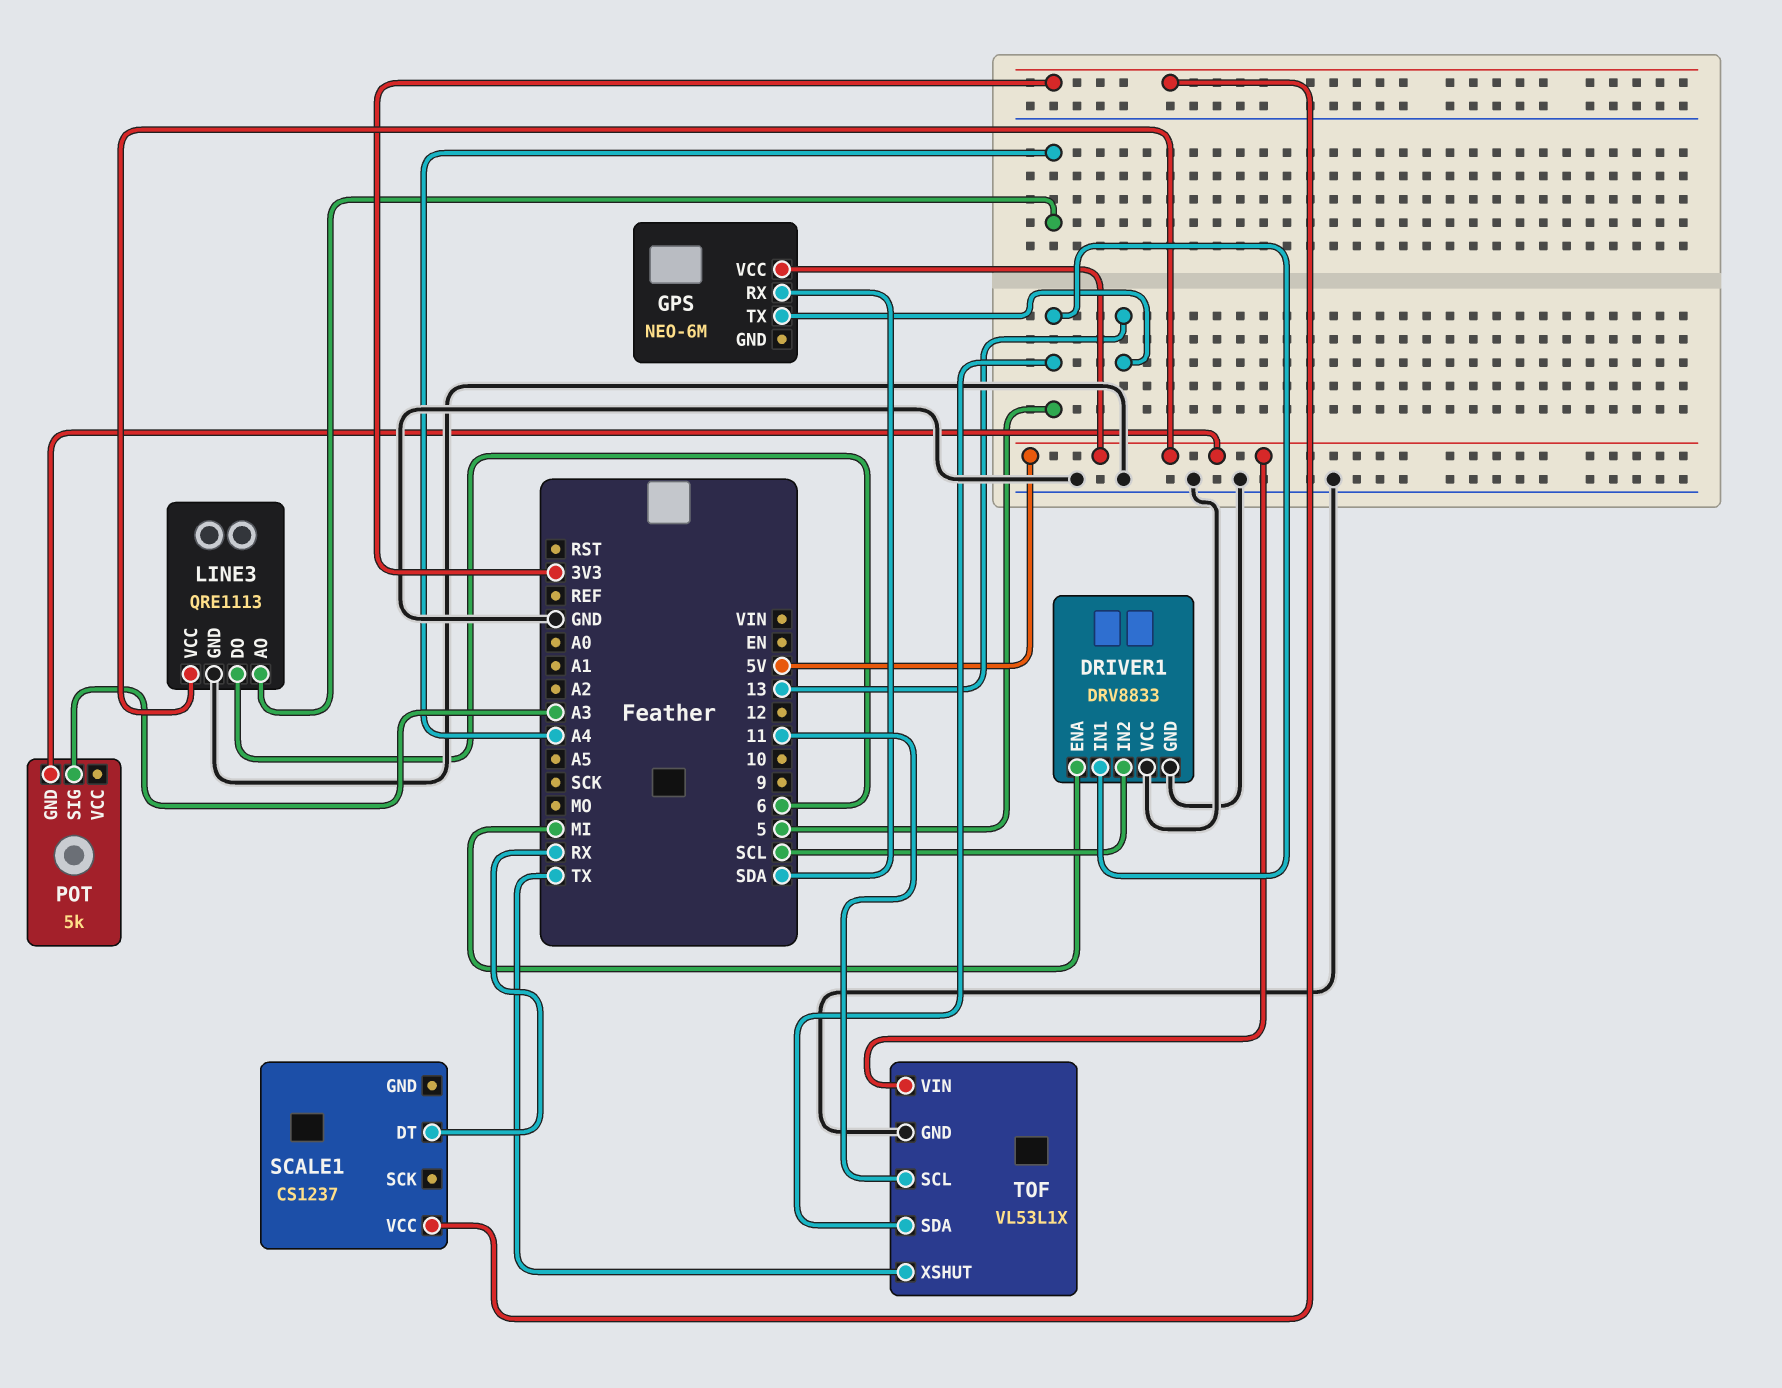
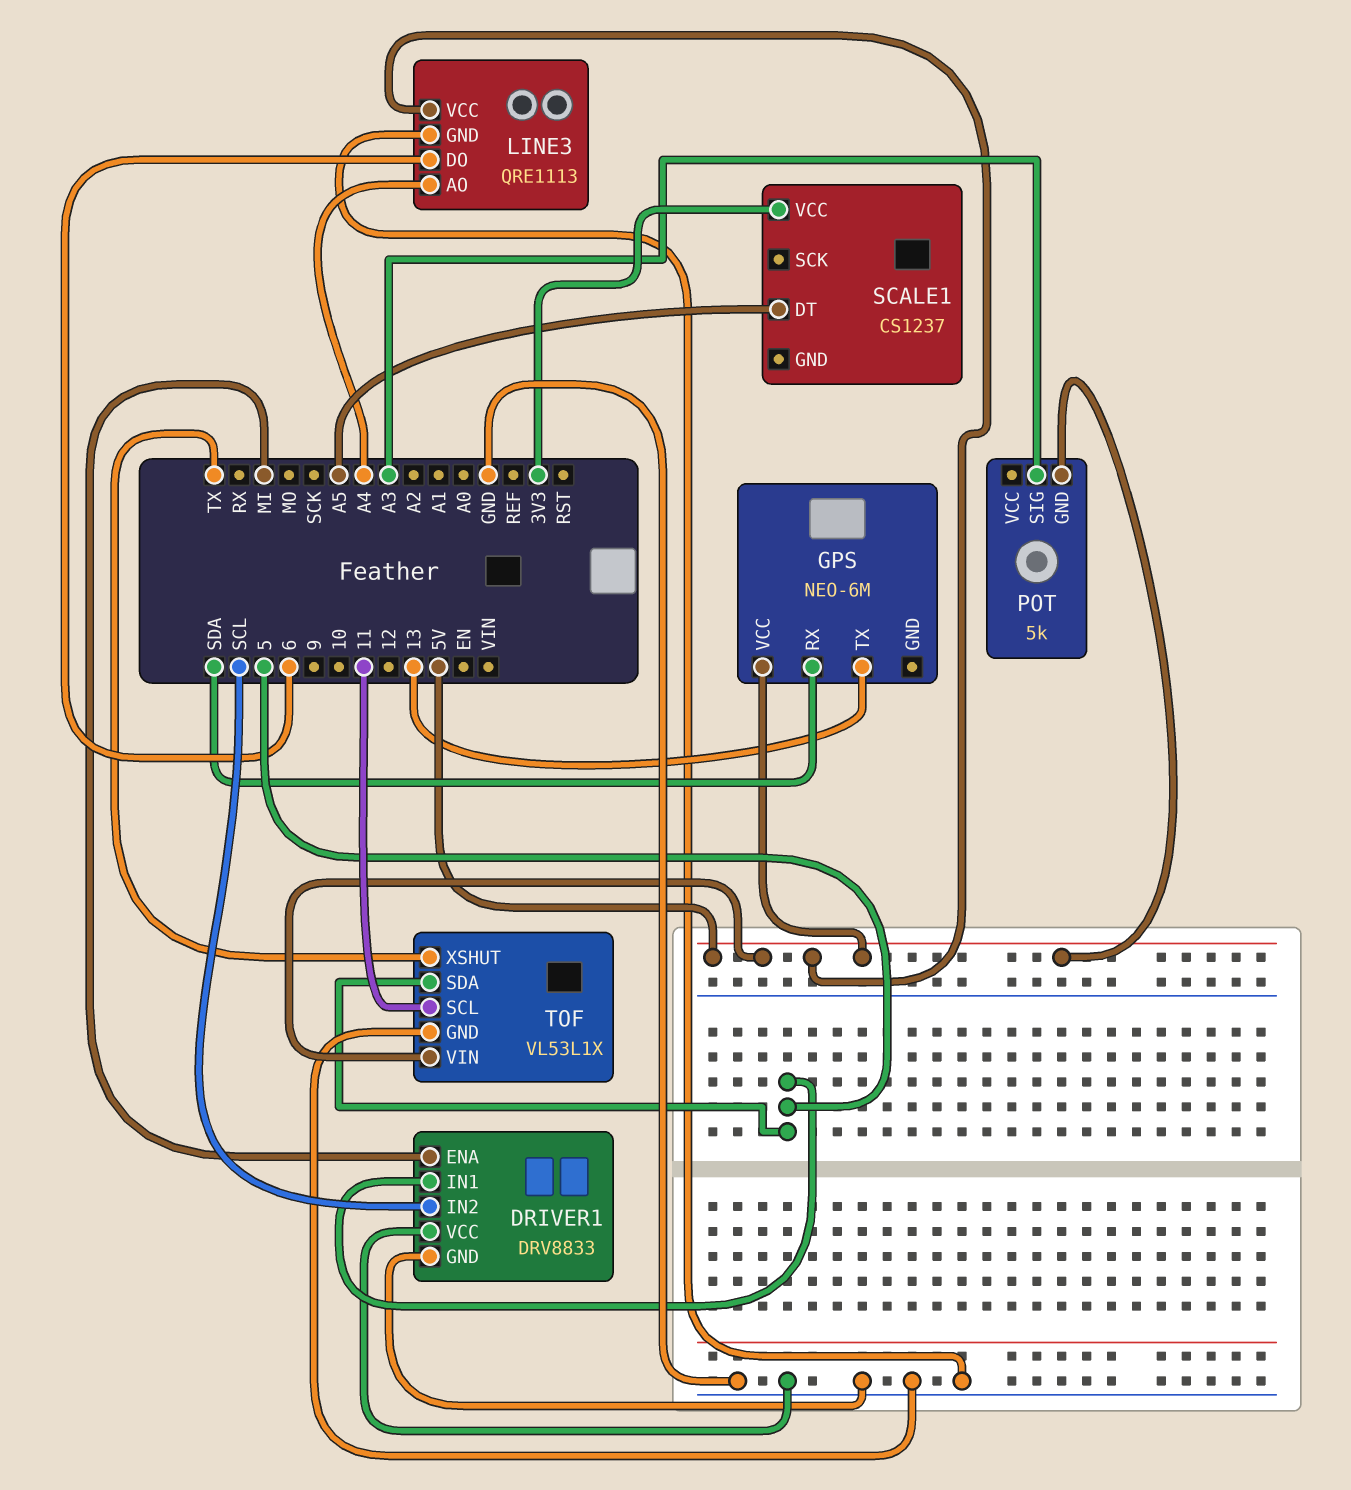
SCALE1 pin DT: RX -> A5

